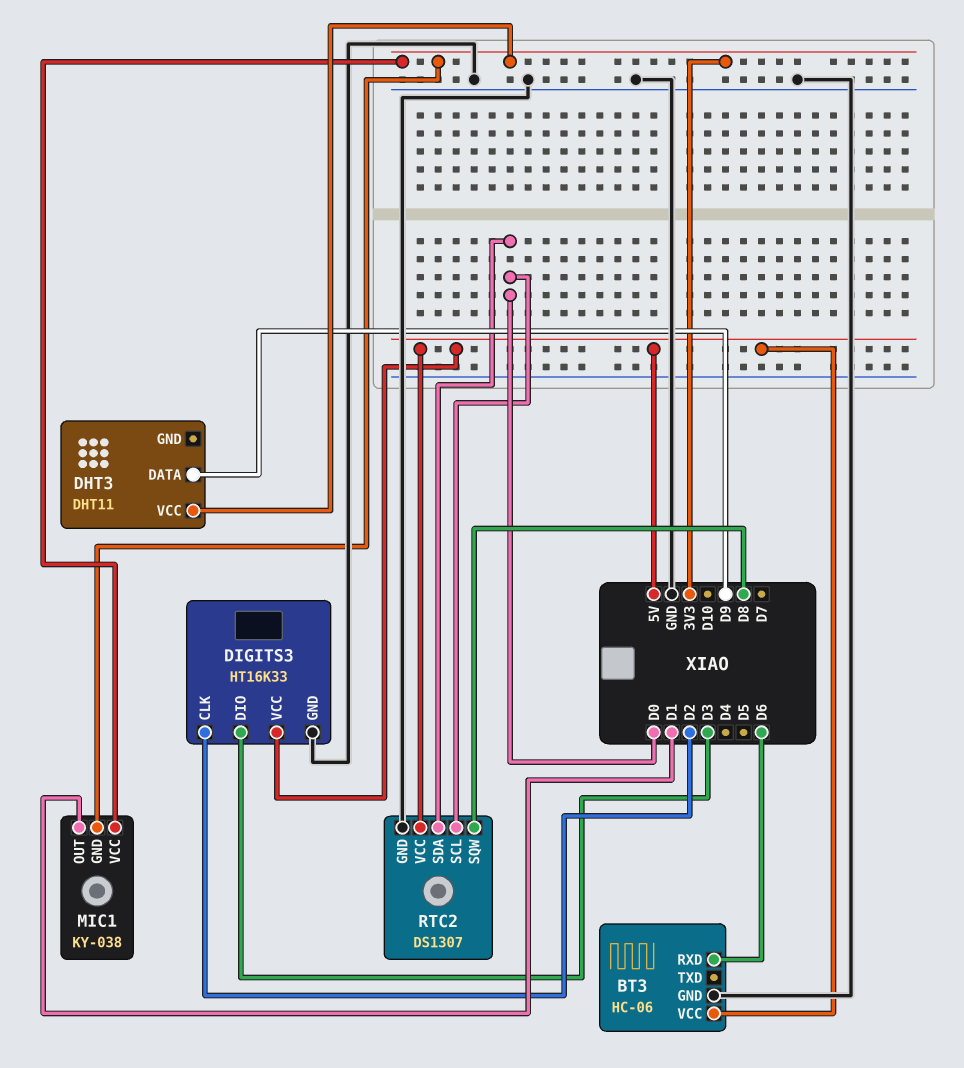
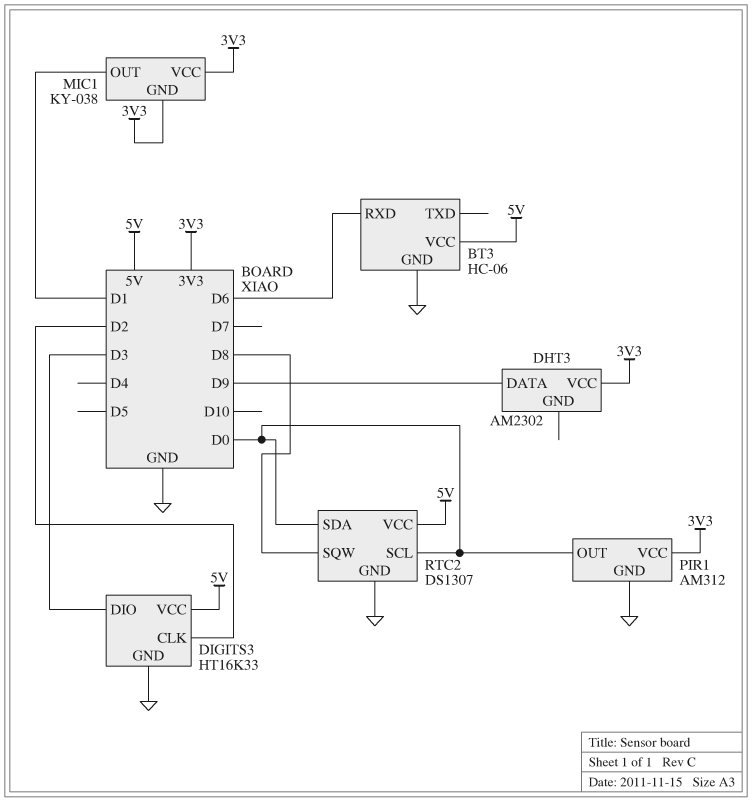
DHT3: DHT11 -> AM2302
PIR1: none -> AM312
PIR1 pin GND: none -> GND
PIR1 pin OUT: none -> D0
PIR1 pin VCC: none -> 3V3

